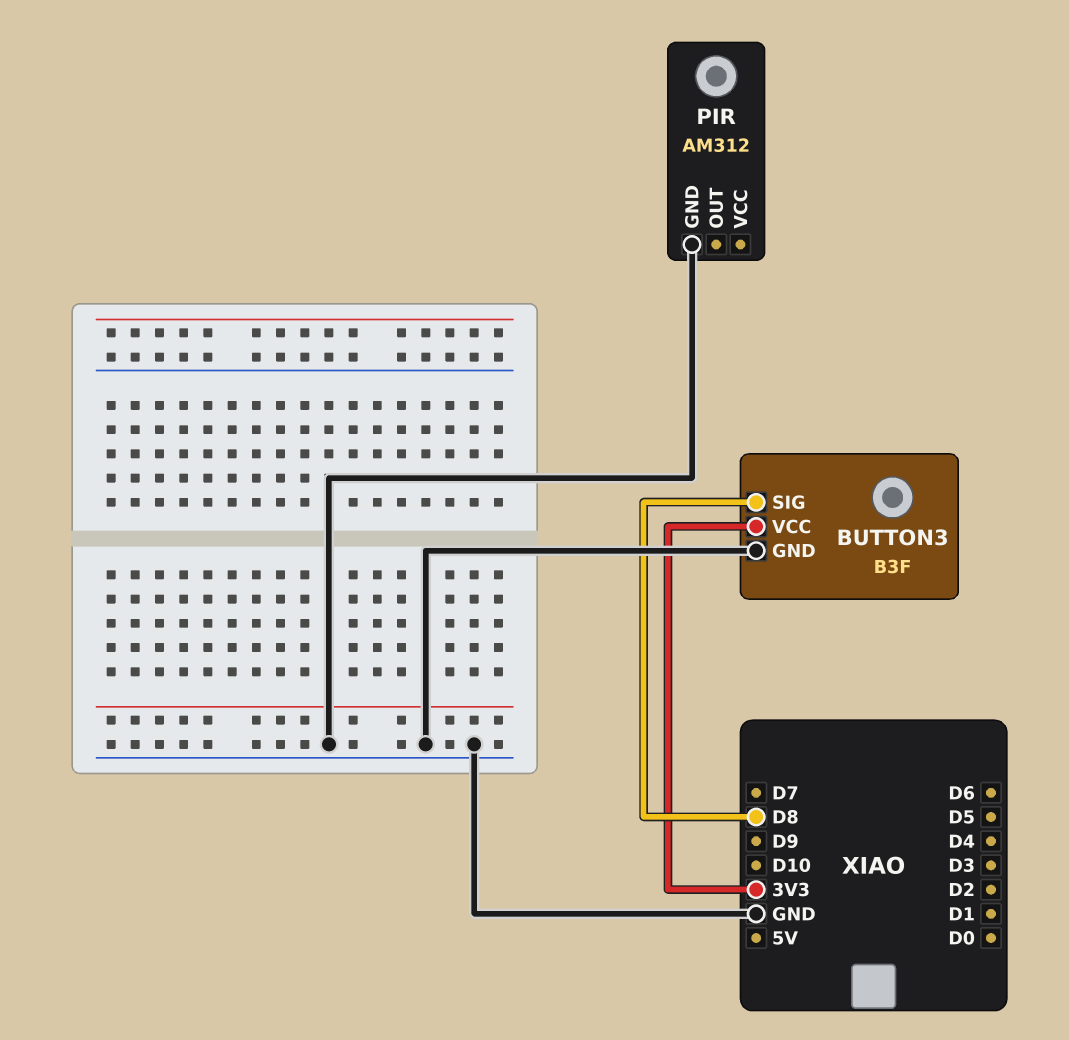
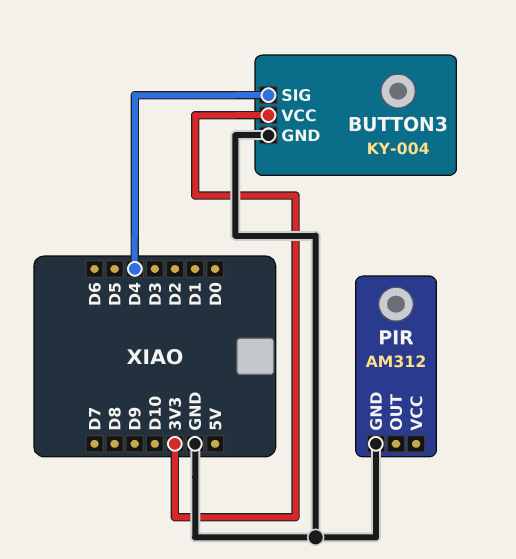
BUTTON3: B3F -> KY-004
BUTTON3 pin SIG: D8 -> D4

